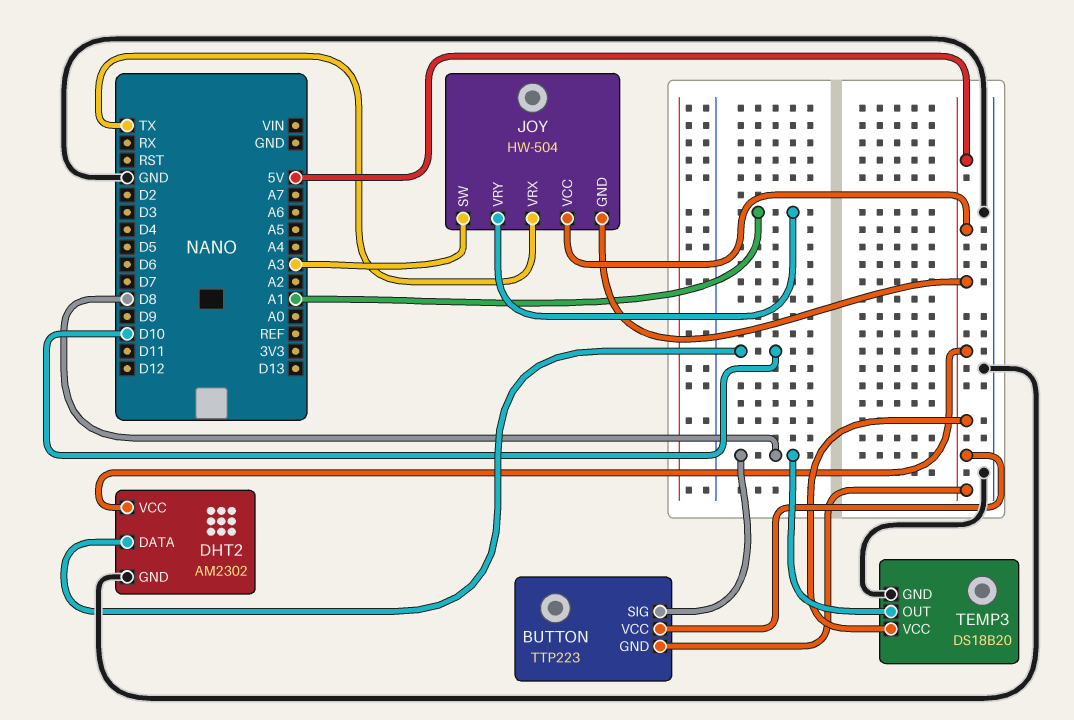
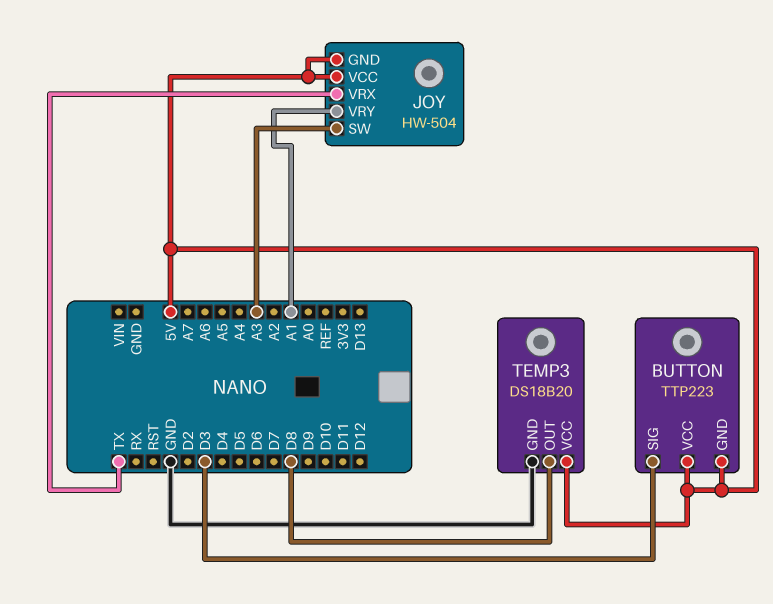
BUTTON pin SIG: D8 -> D3
DHT2: AM2302 -> none
DHT2 pin DATA: D10 -> none
DHT2 pin GND: GND -> none
DHT2 pin VCC: 5V -> none

